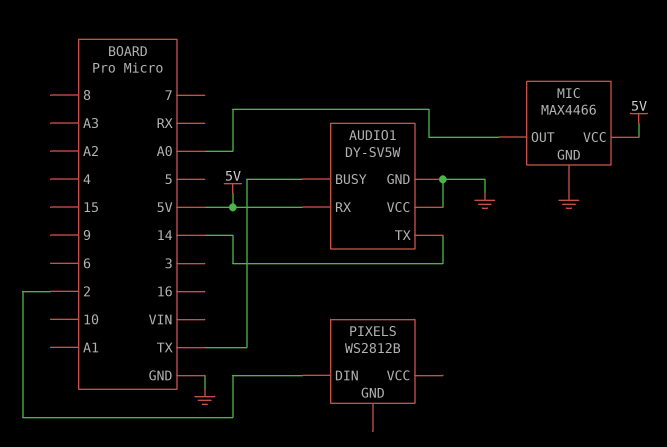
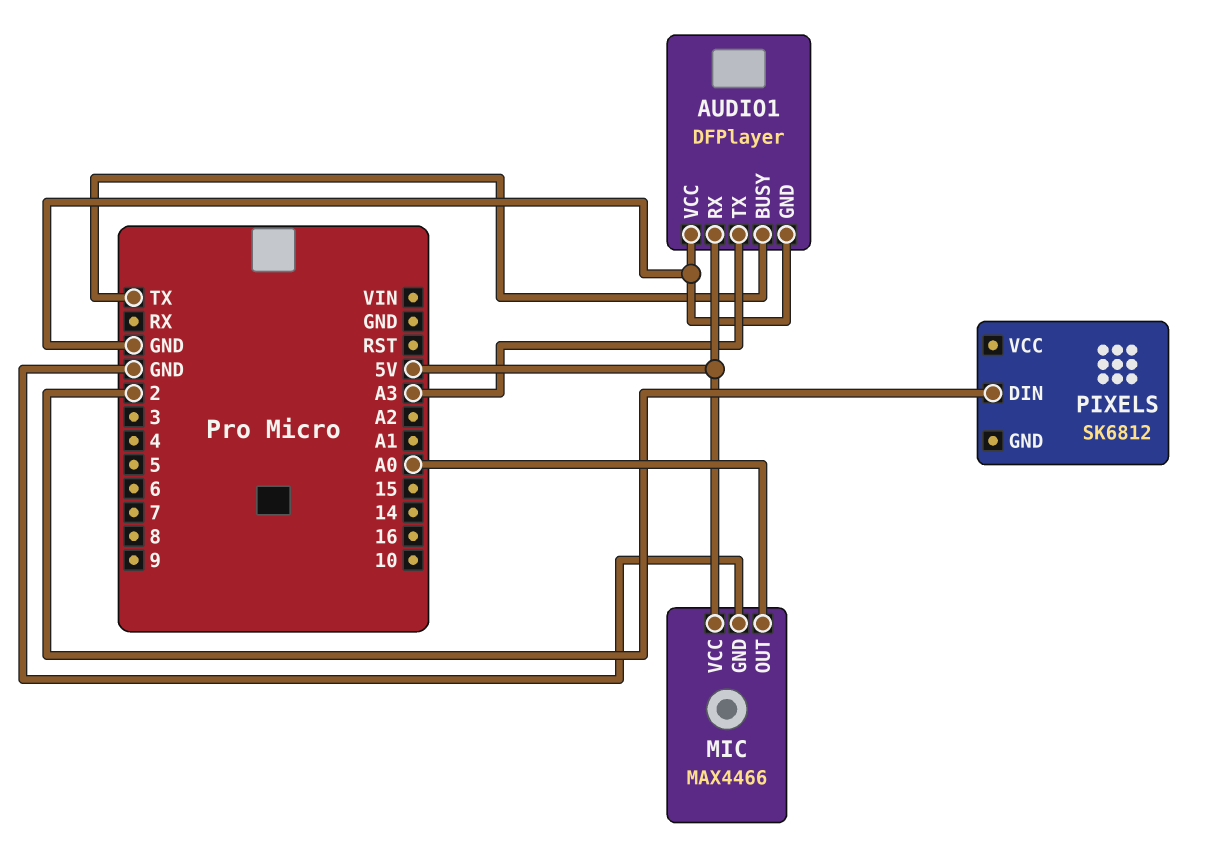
AUDIO1: DY-SV5W -> DFPlayer
AUDIO1 pin TX: 14 -> A3
PIXELS: WS2812B -> SK6812

